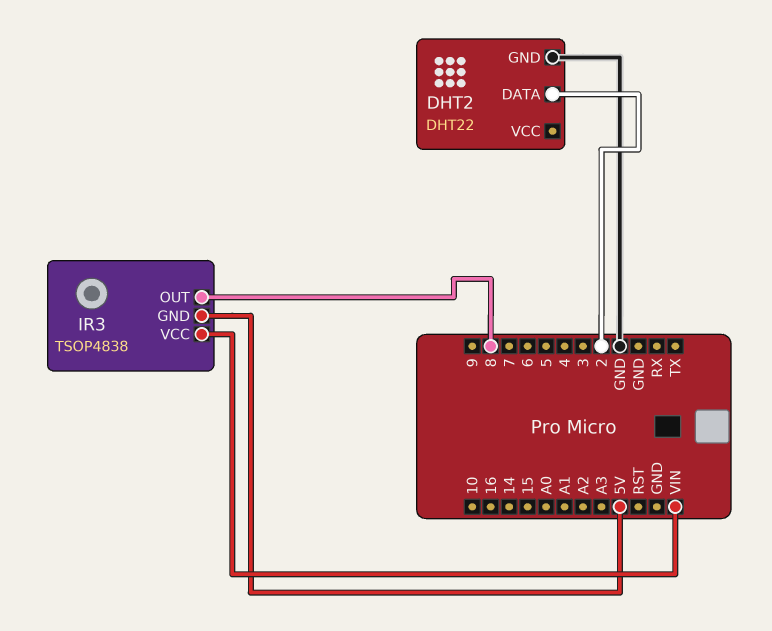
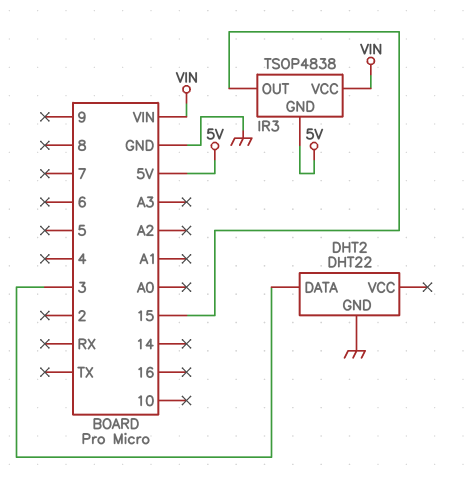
DHT2 pin DATA: 2 -> 3
IR3 pin OUT: 8 -> 15

